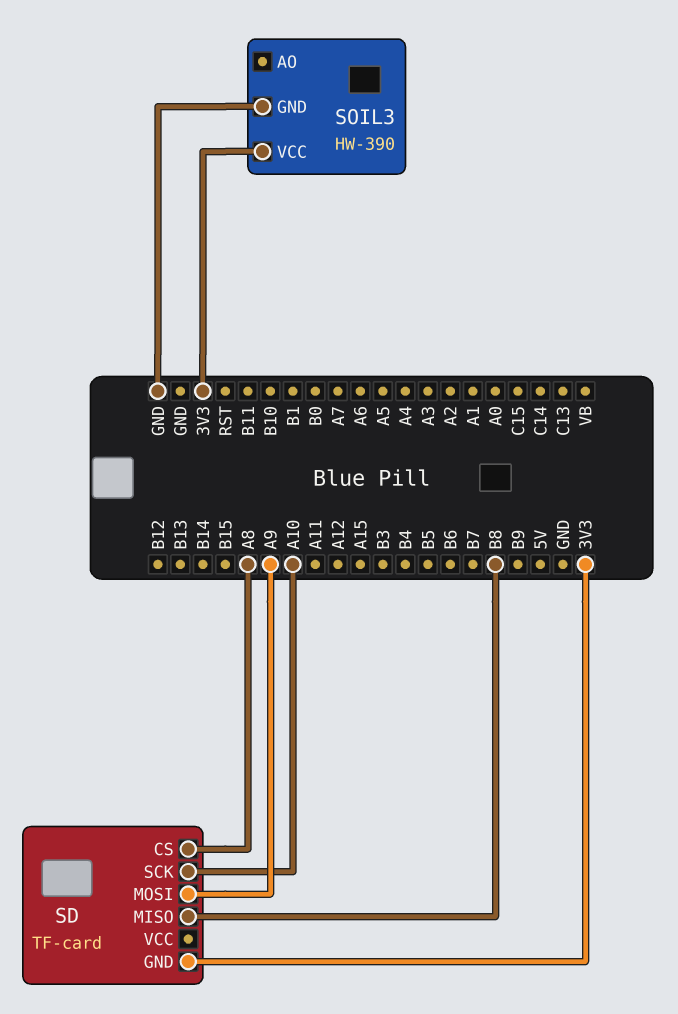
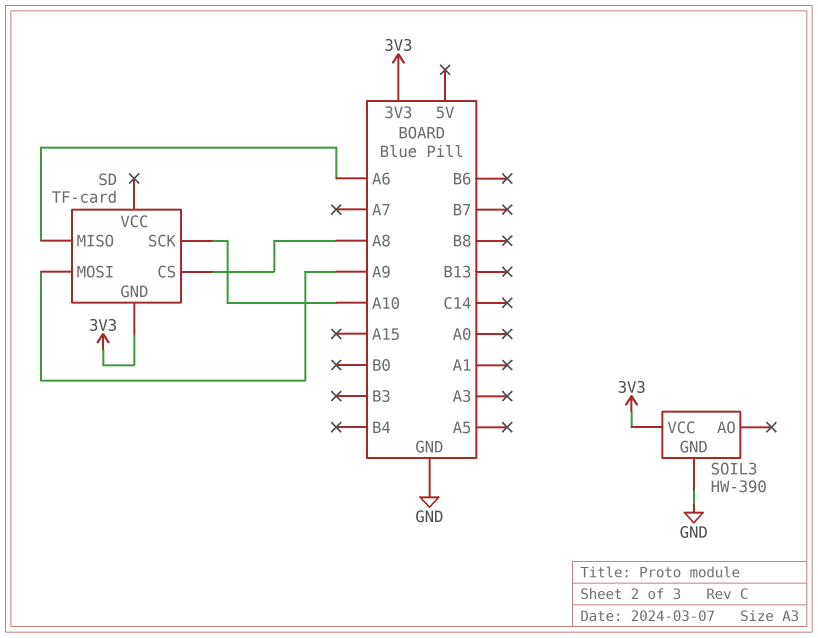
SD pin MISO: B8 -> A6

